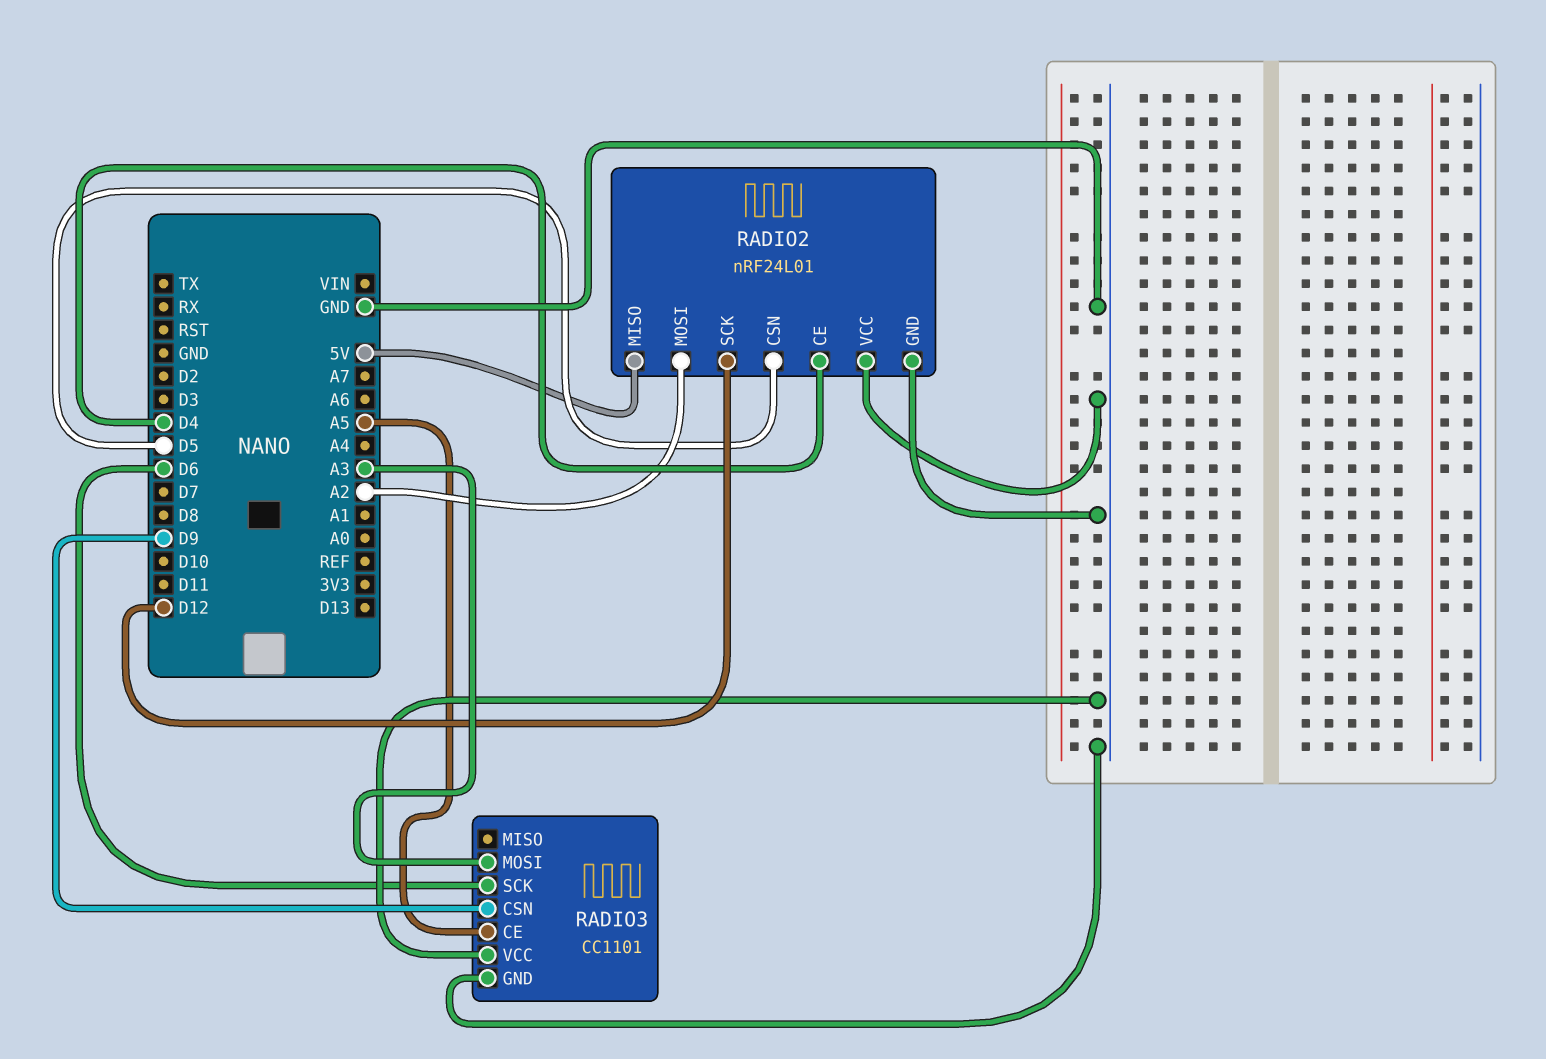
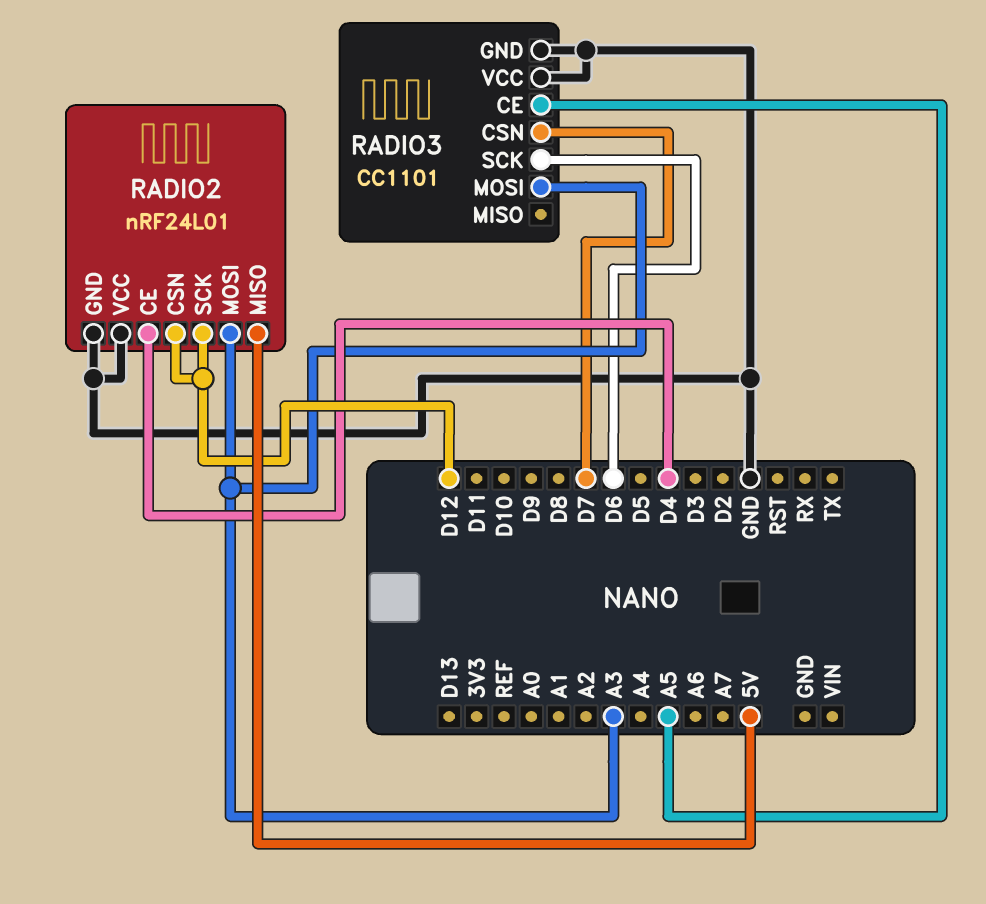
RADIO2 pin CSN: D5 -> D12
RADIO2 pin MOSI: A2 -> A3
RADIO3 pin CSN: D9 -> D7

